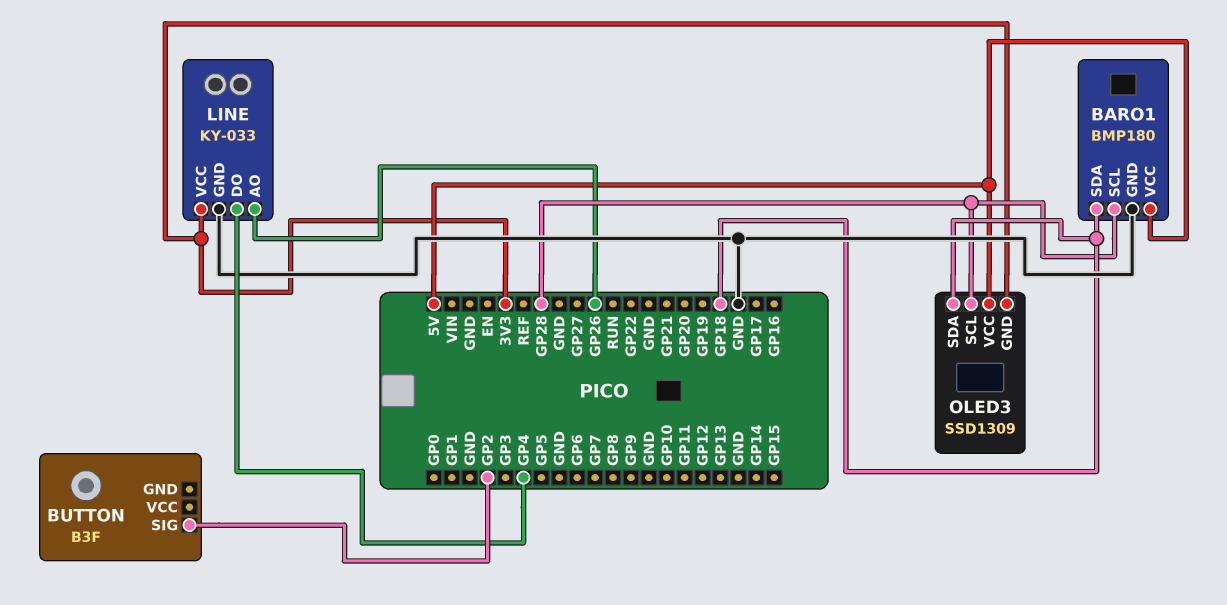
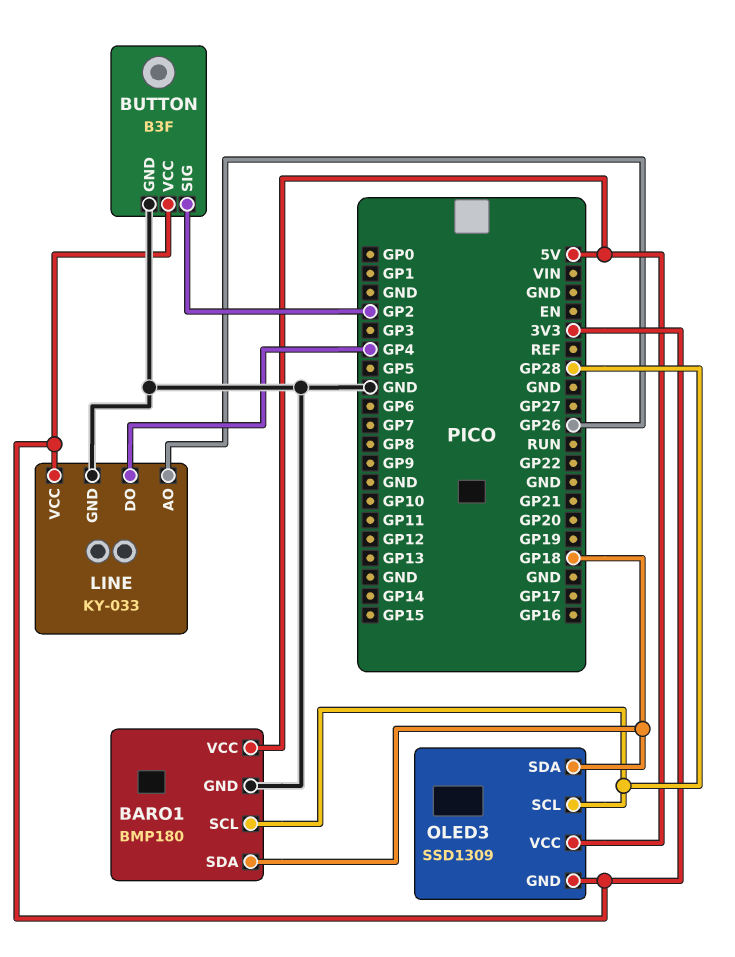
BUTTON pin GND: none -> GND
BUTTON pin VCC: none -> 3V3

